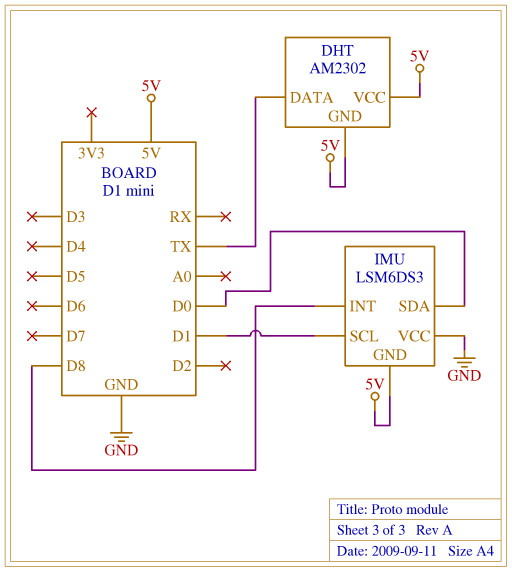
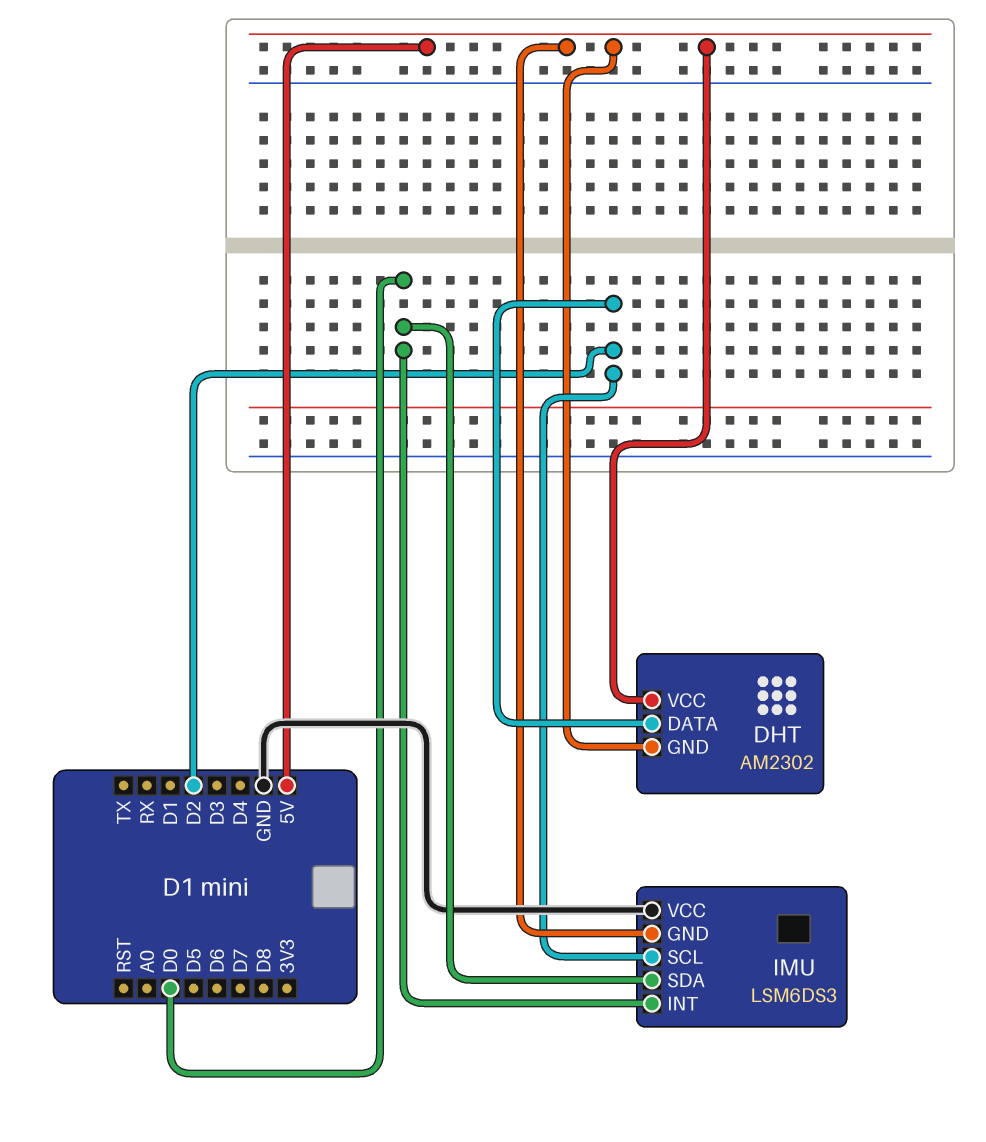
DHT pin DATA: TX -> D2
IMU pin INT: D8 -> D0
IMU pin SCL: D1 -> D2

